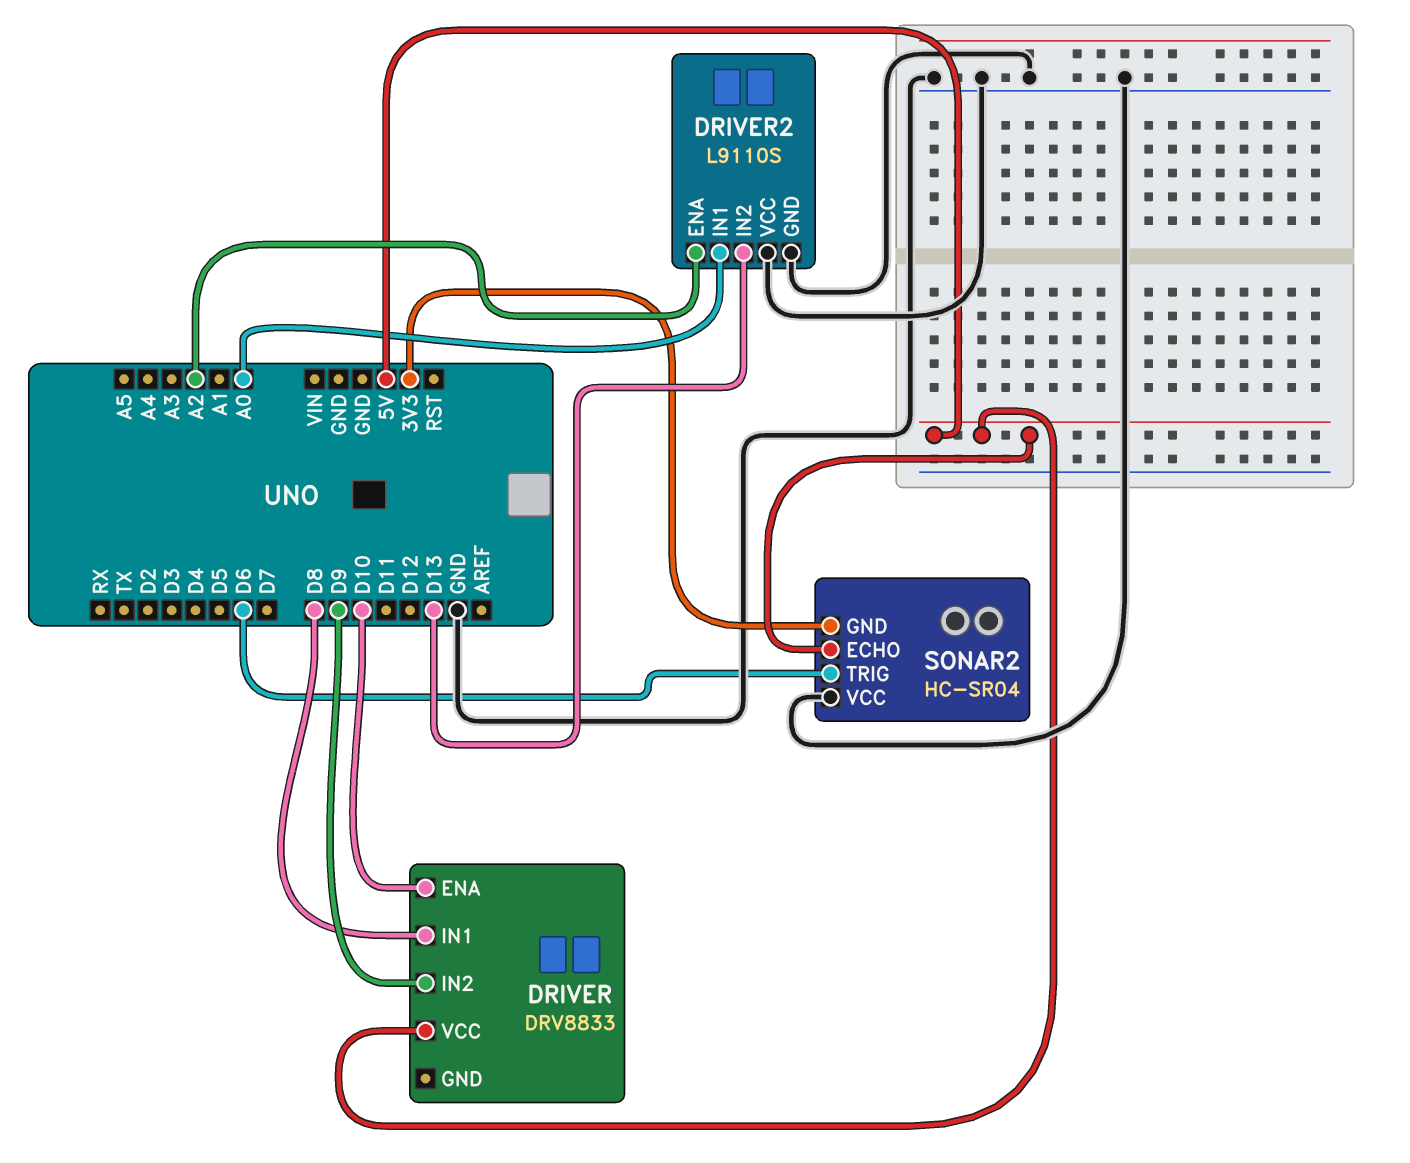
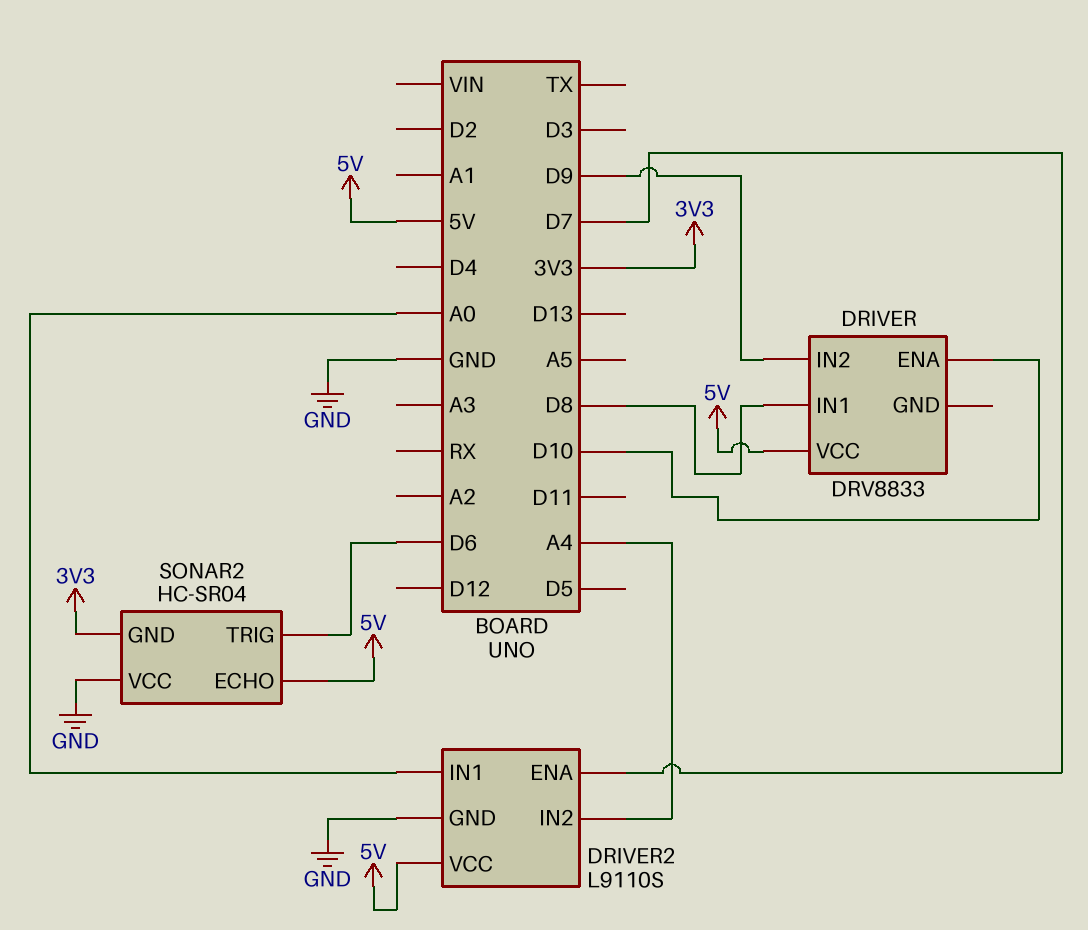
DRIVER2 pin ENA: A2 -> D7
DRIVER2 pin IN2: D13 -> A4
DRIVER2 pin VCC: GND -> 5V

